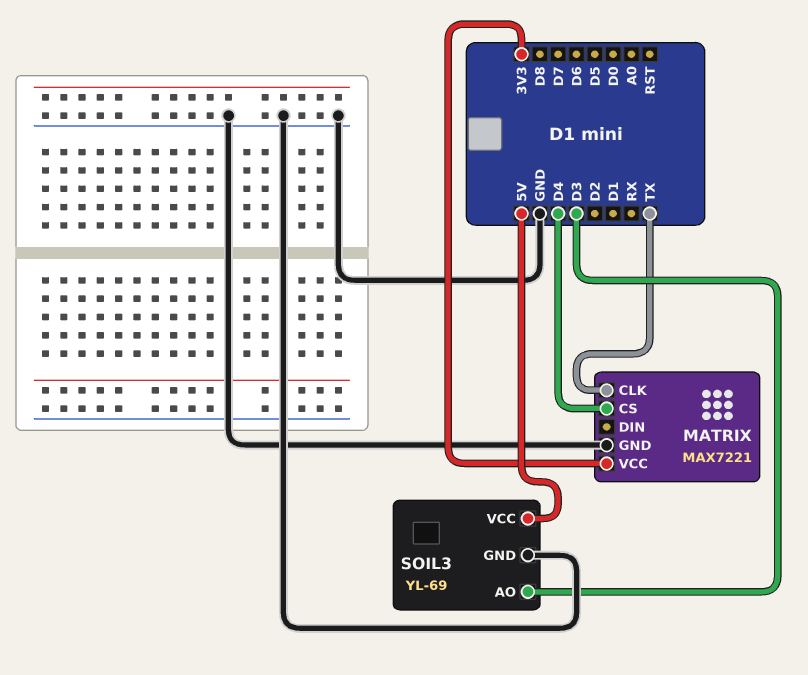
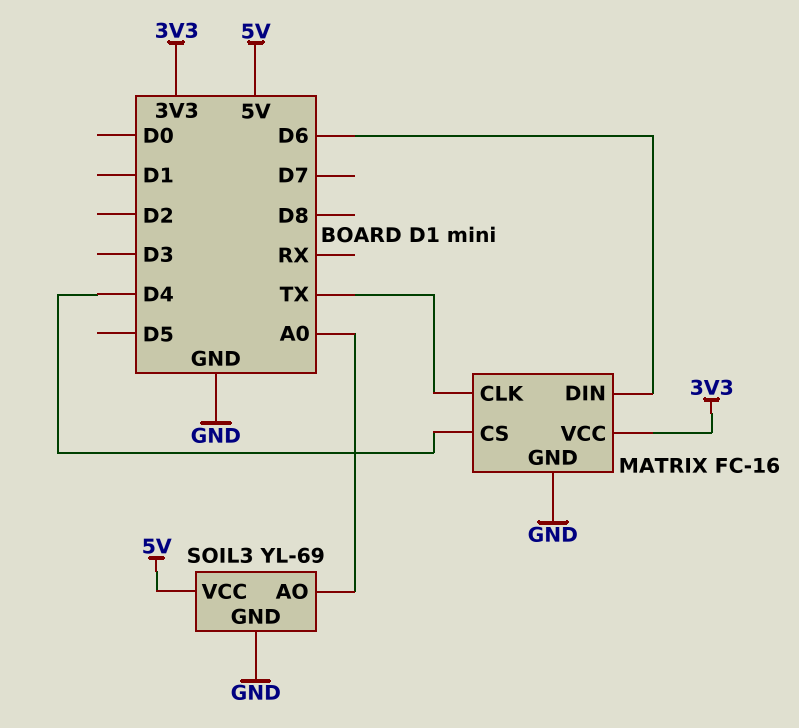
MATRIX: MAX7221 -> FC-16
MATRIX pin DIN: none -> D6
SOIL3 pin AO: D3 -> A0

